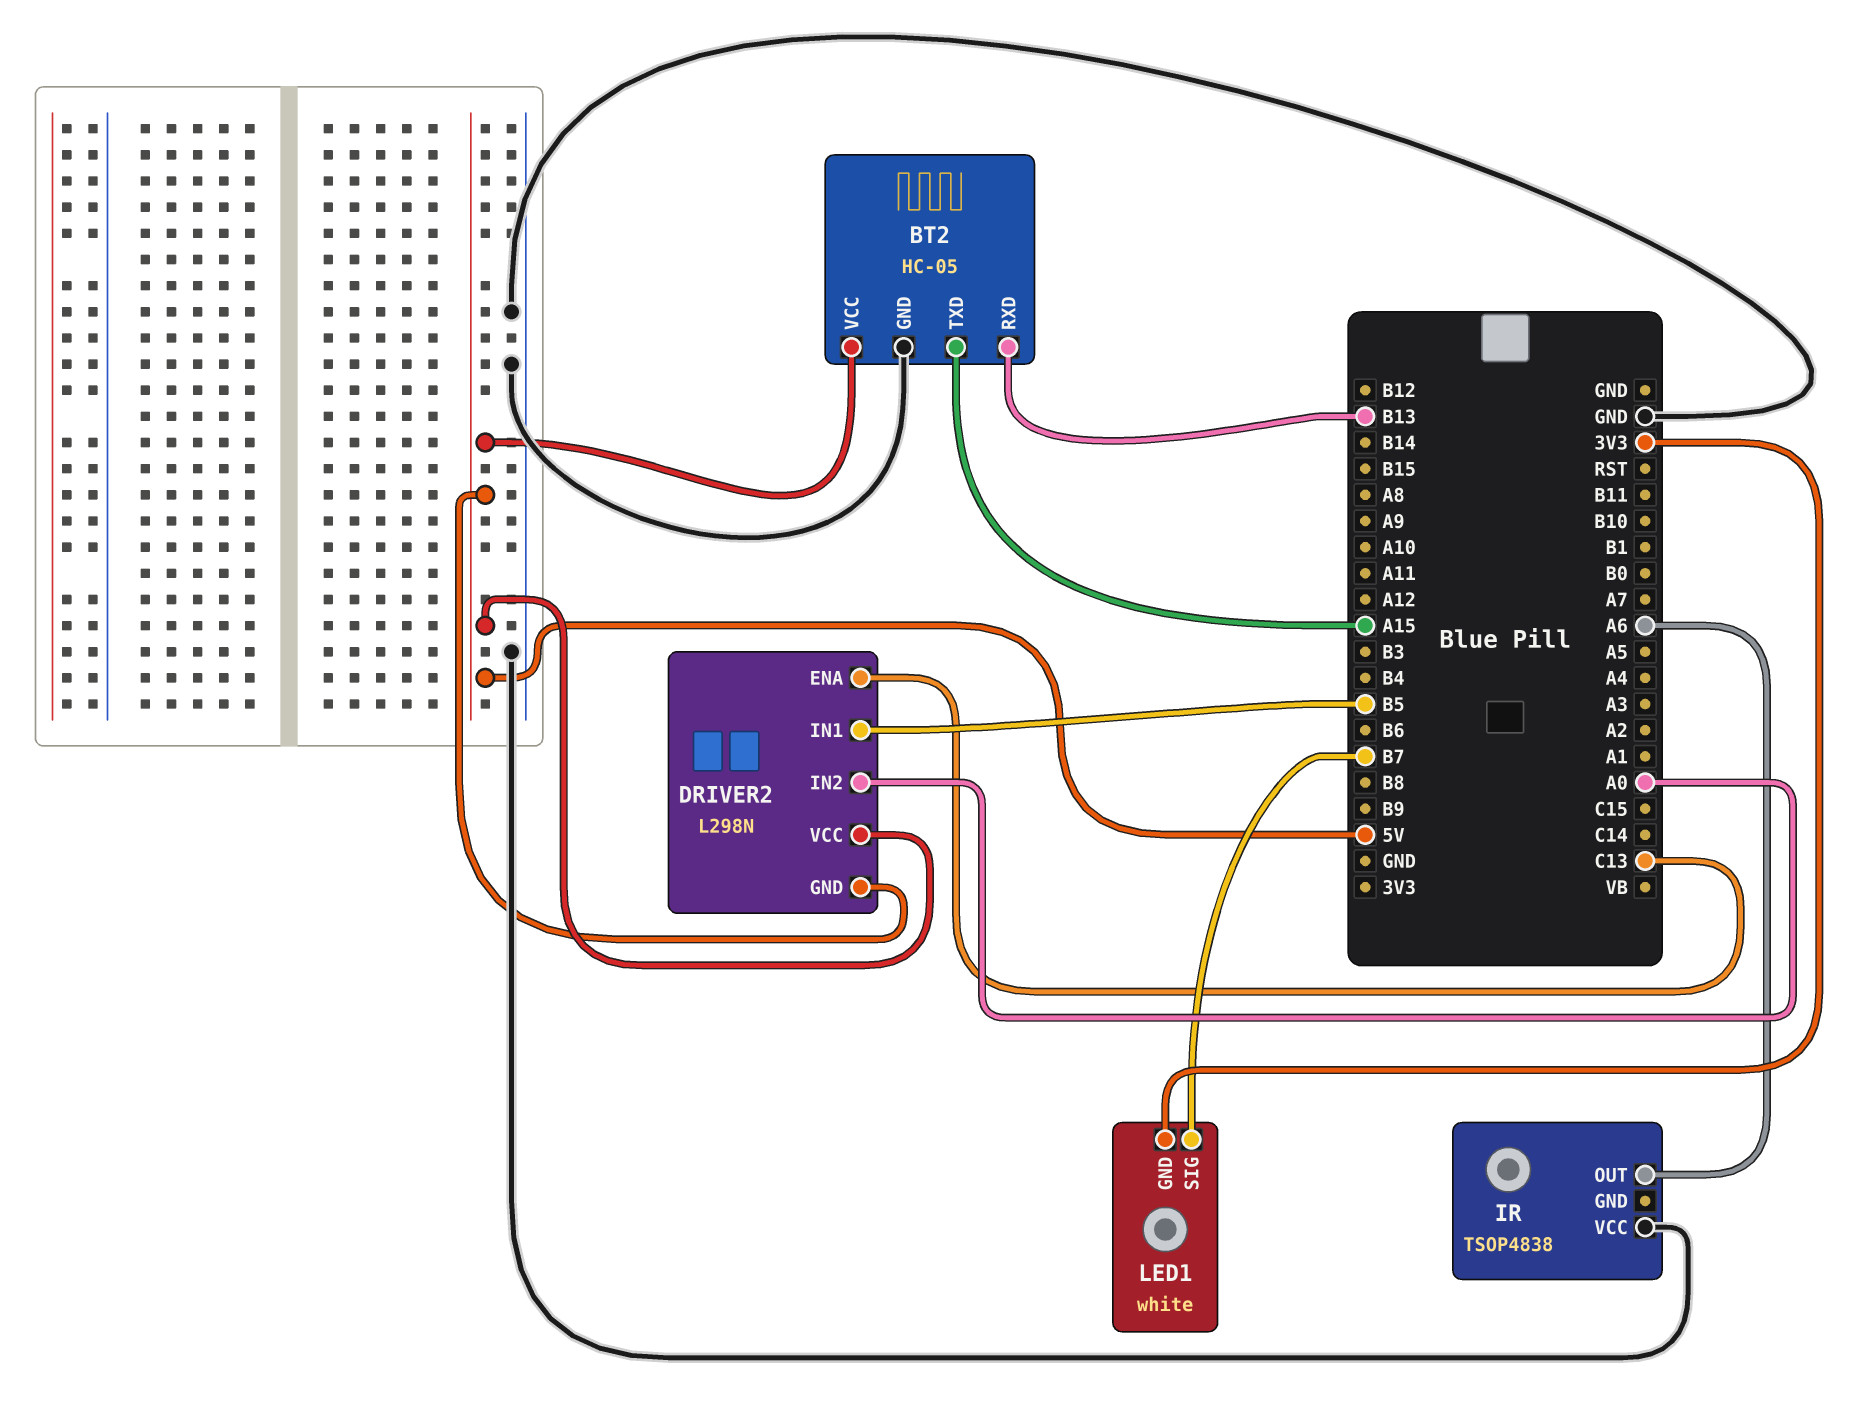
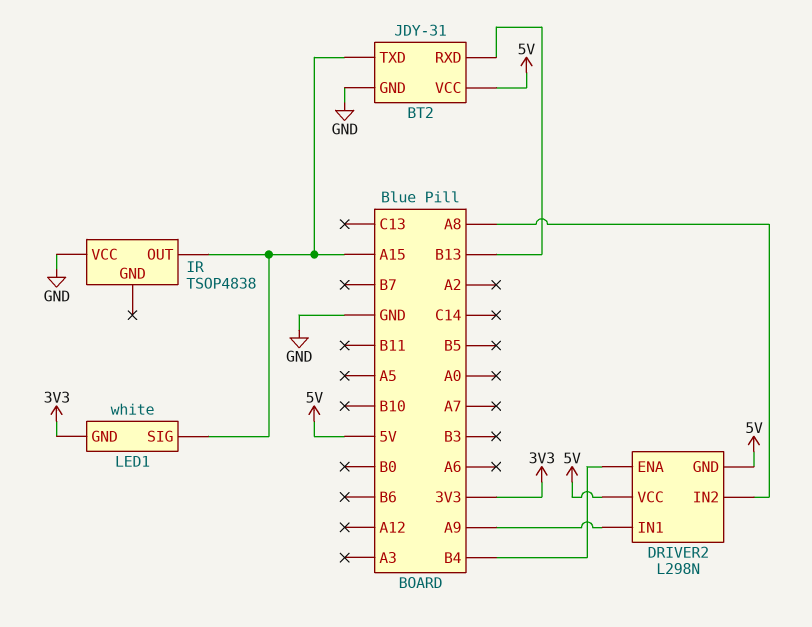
BT2: HC-05 -> JDY-31
DRIVER2 pin ENA: C13 -> B4
DRIVER2 pin IN1: B5 -> A9
DRIVER2 pin IN2: A0 -> A8
IR pin OUT: A6 -> A15
LED1 pin SIG: B7 -> A15

